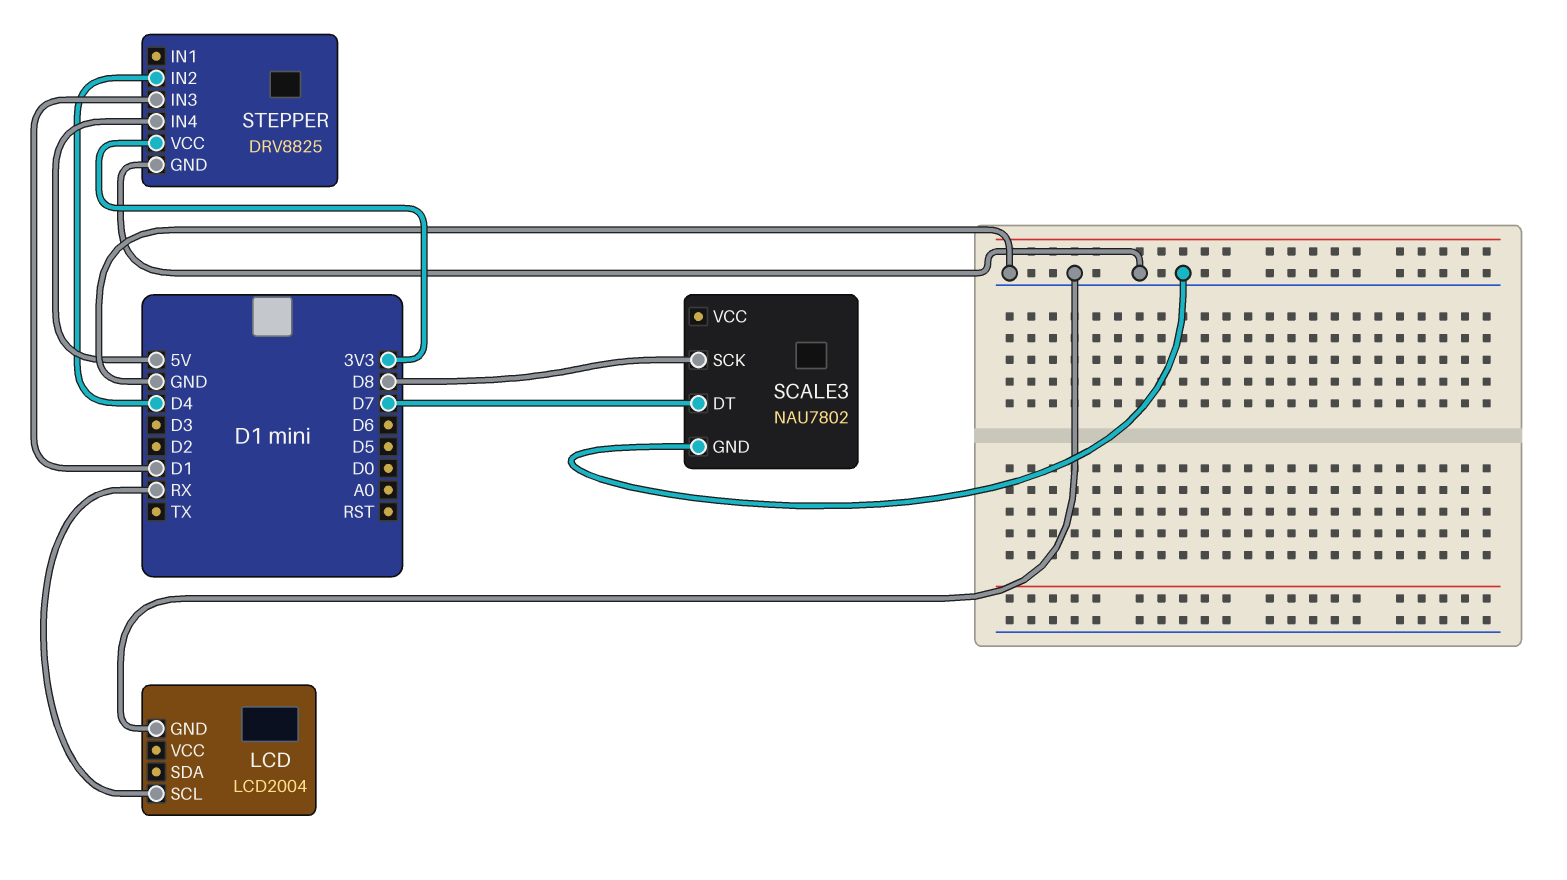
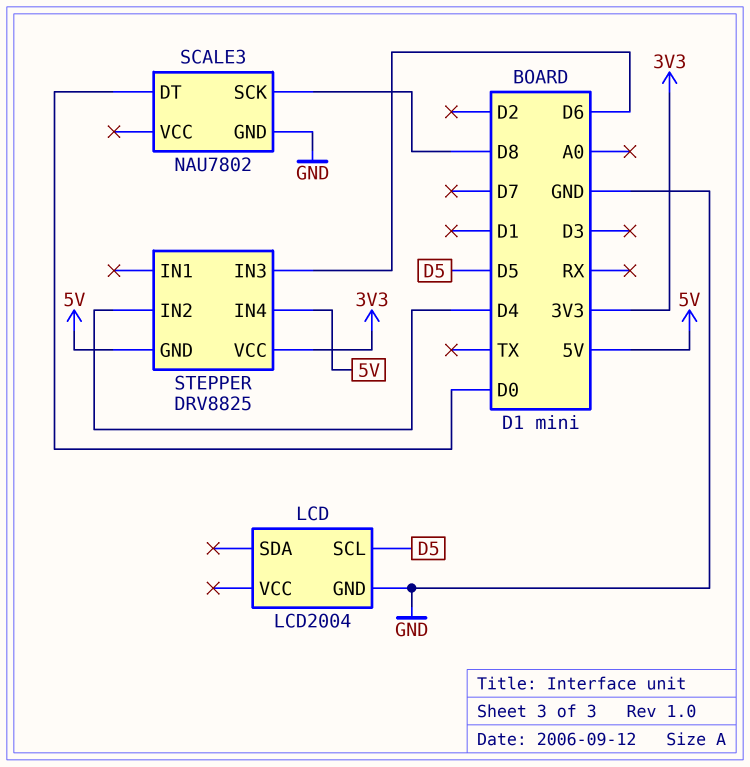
LCD pin SCL: RX -> D5
SCALE3 pin DT: D7 -> D0
STEPPER pin GND: GND -> 5V
STEPPER pin IN3: D1 -> D6

